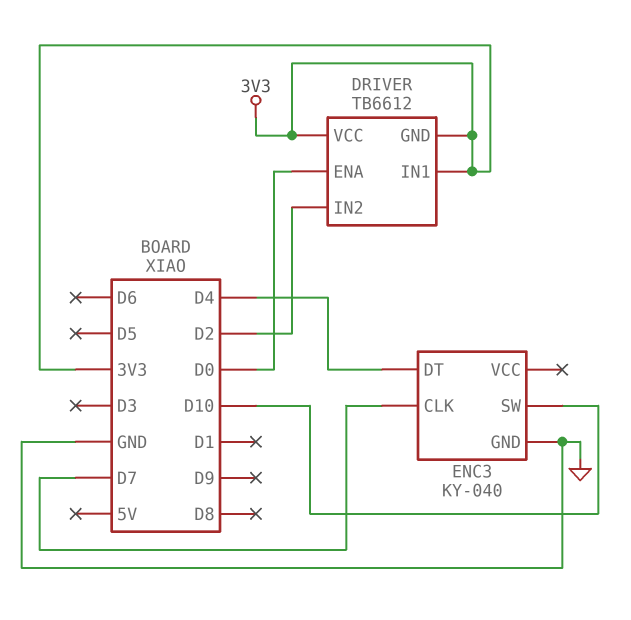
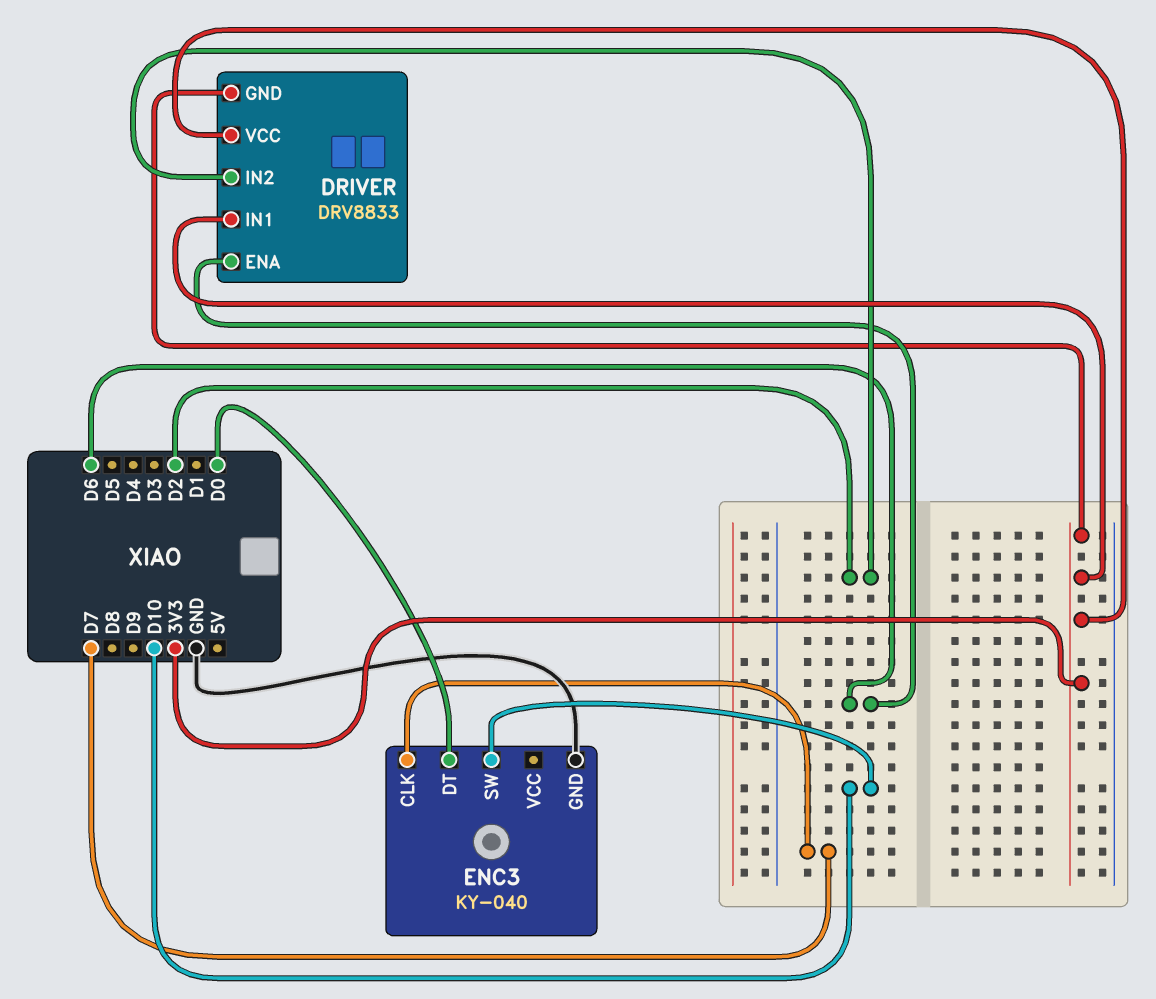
DRIVER: TB6612 -> DRV8833
DRIVER pin ENA: D0 -> D6
ENC3 pin DT: D4 -> D0

